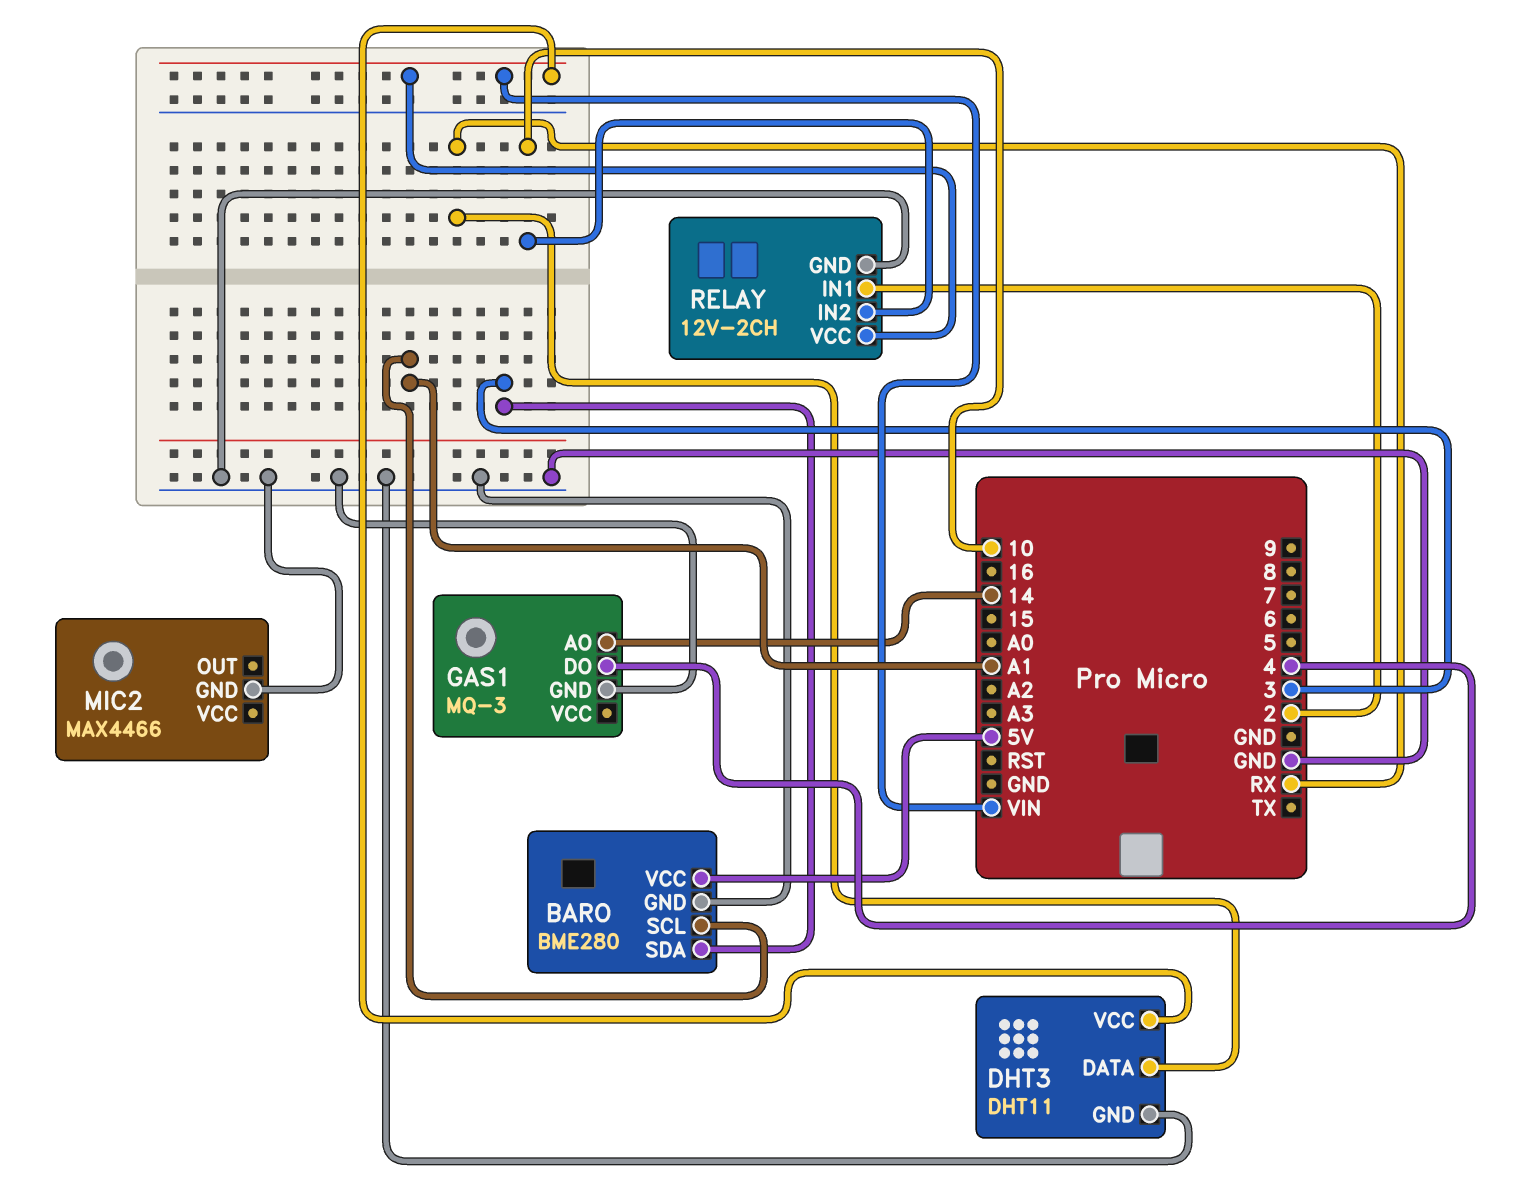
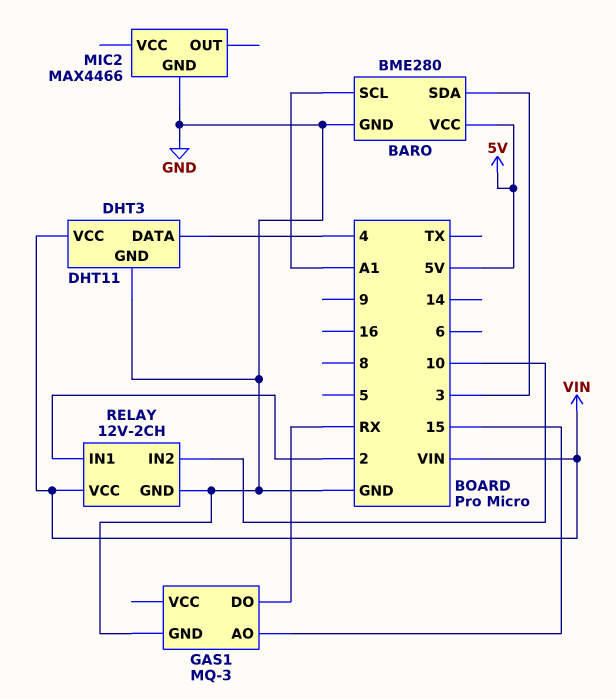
DHT3 pin DATA: RX -> 4
GAS1 pin AO: 14 -> 15
GAS1 pin DO: 4 -> RX

